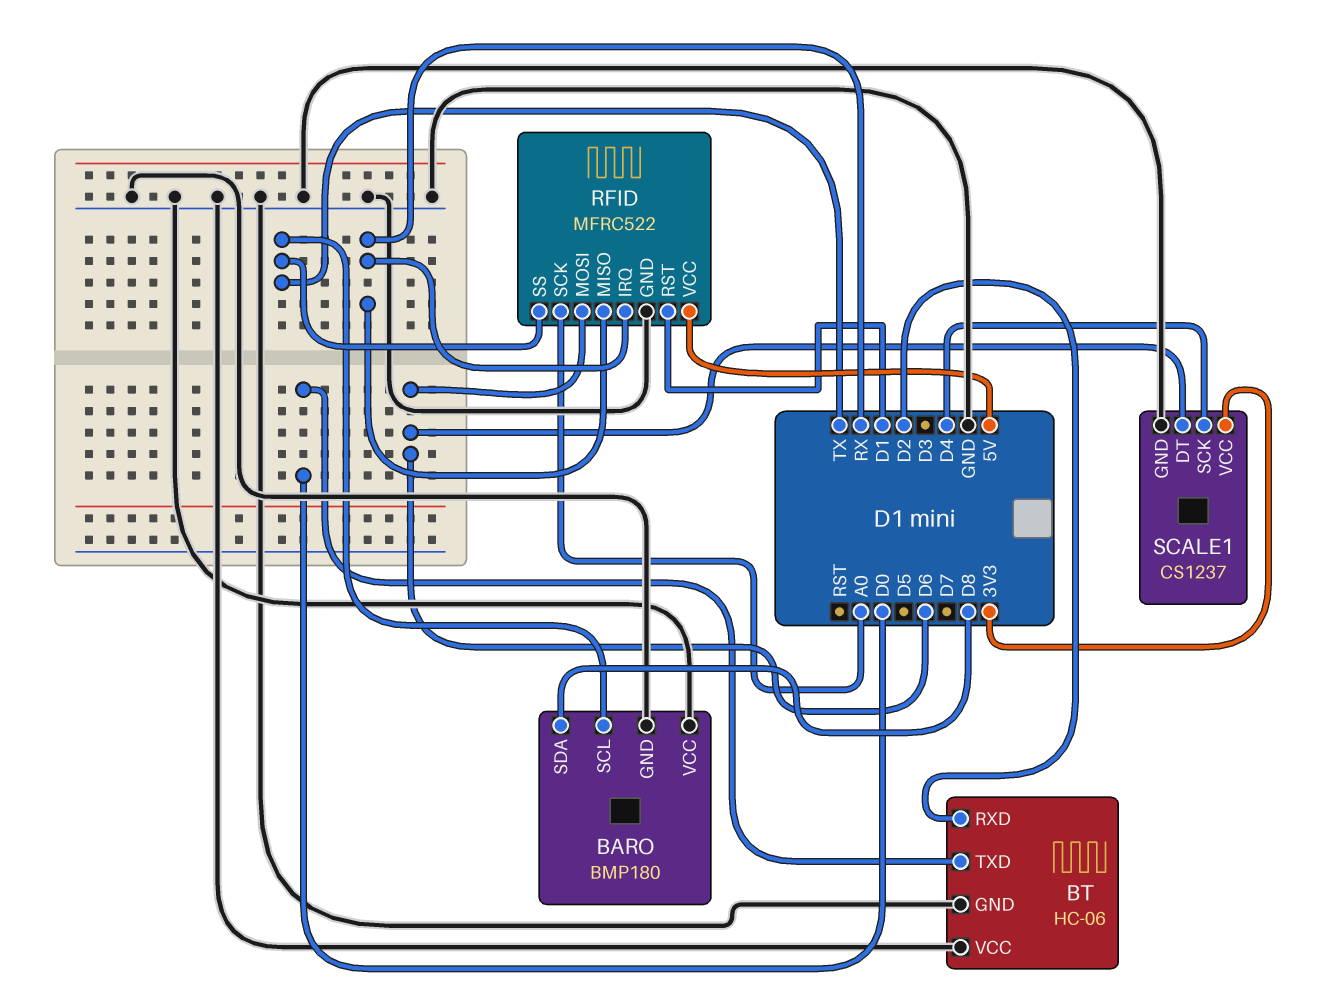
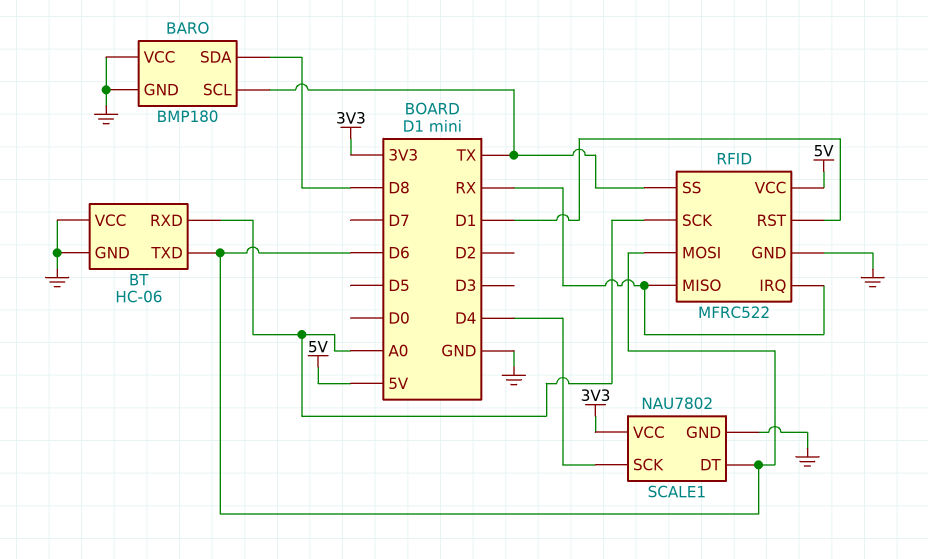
BT pin RXD: D2 -> A0
BT pin TXD: D0 -> D6
SCALE1: CS1237 -> NAU7802

